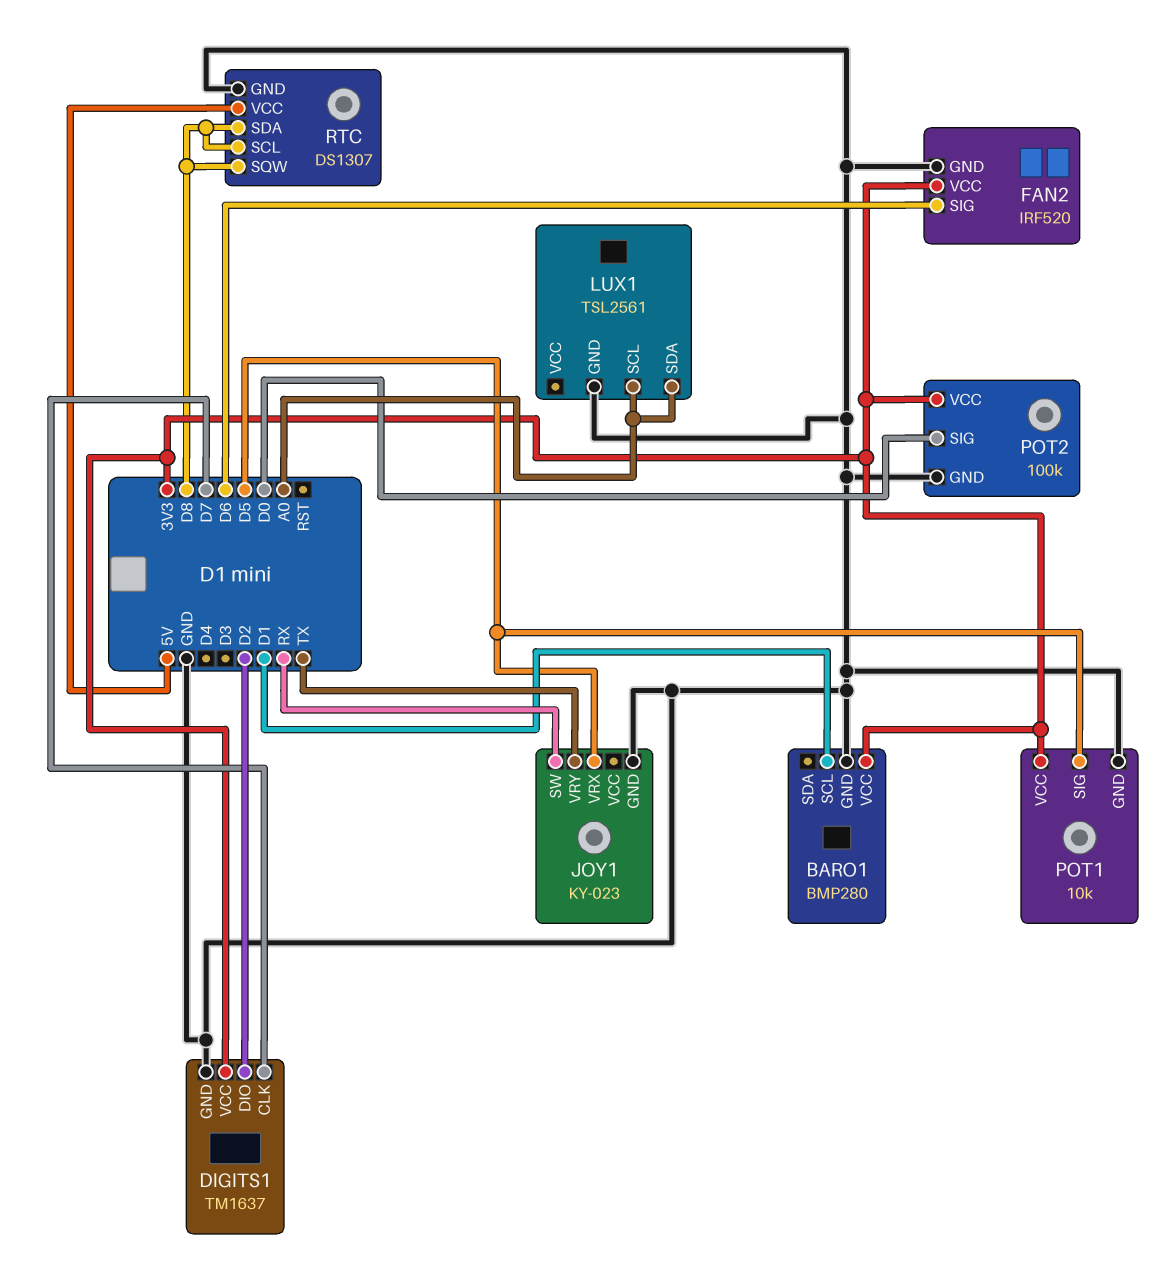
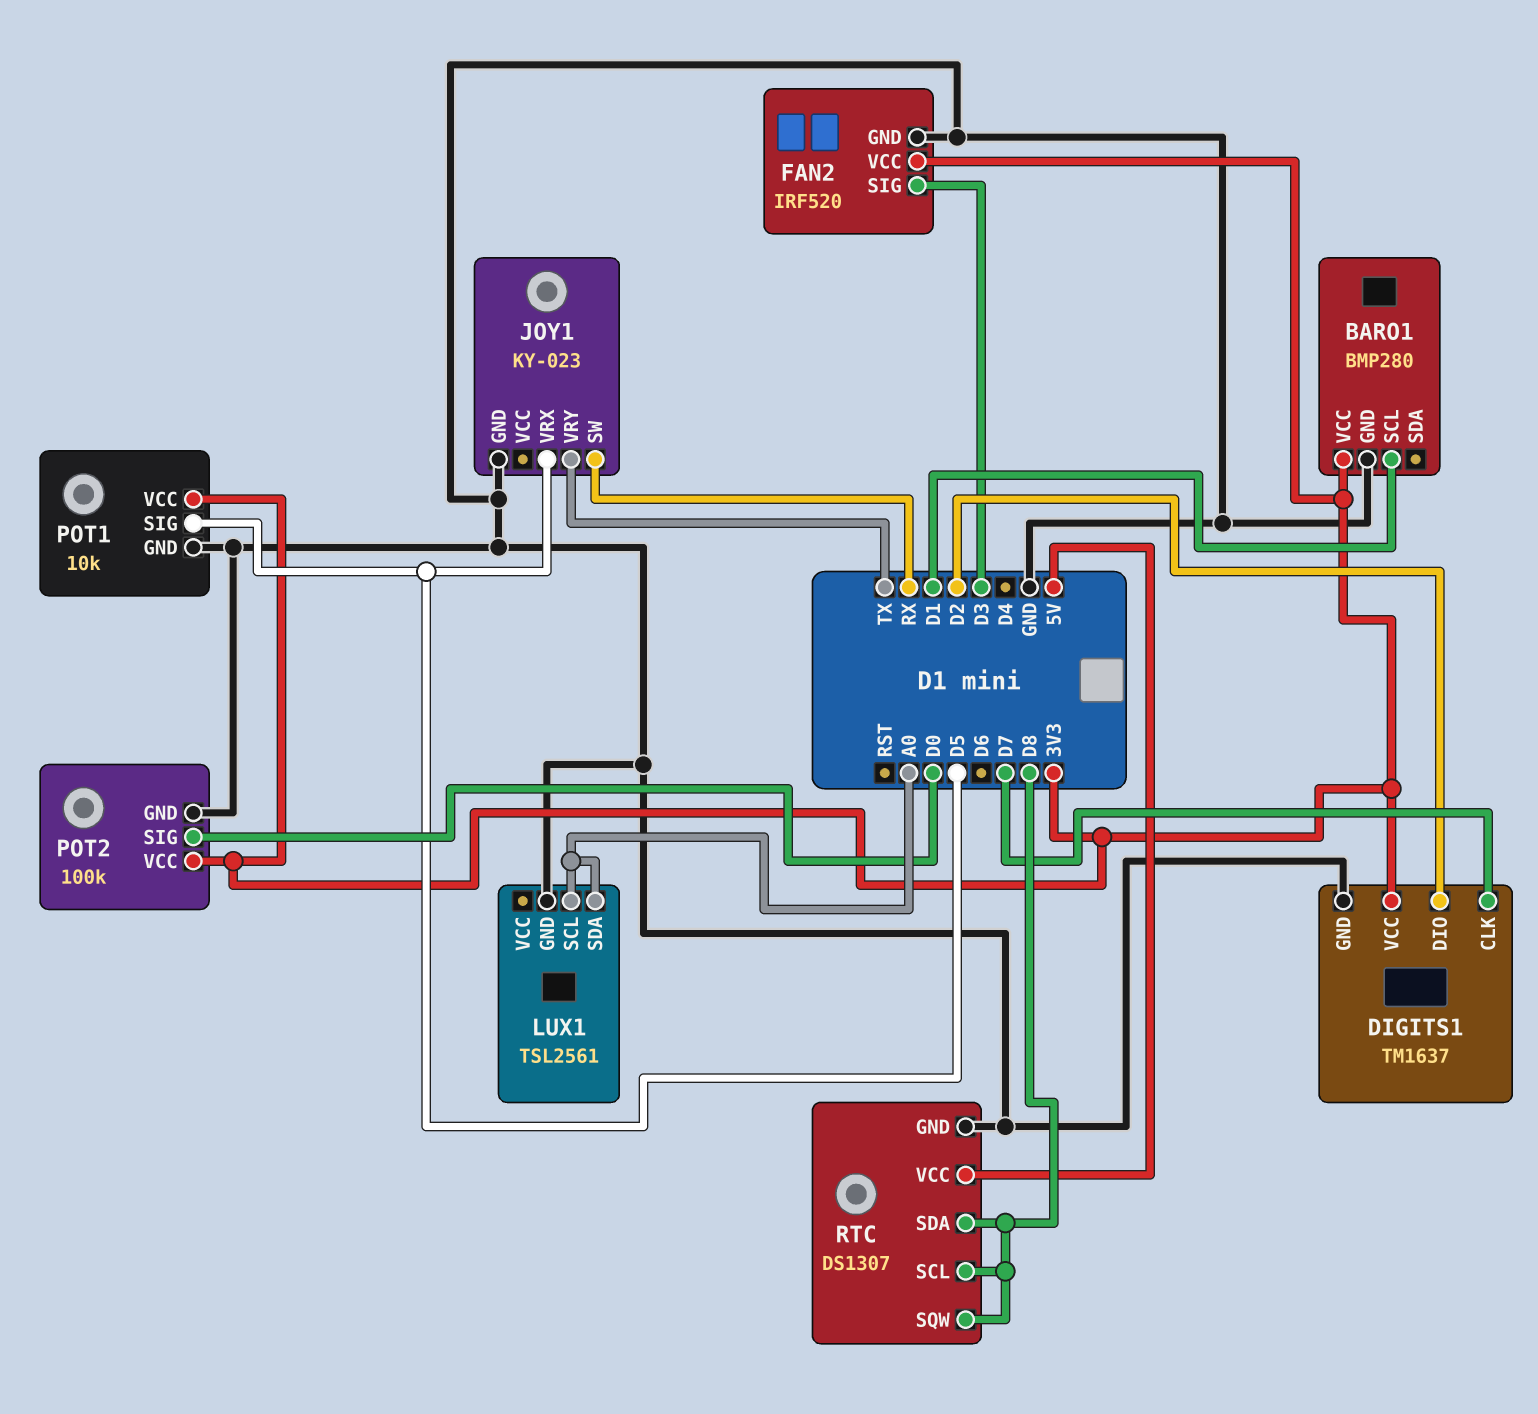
FAN2 pin SIG: D6 -> D3

